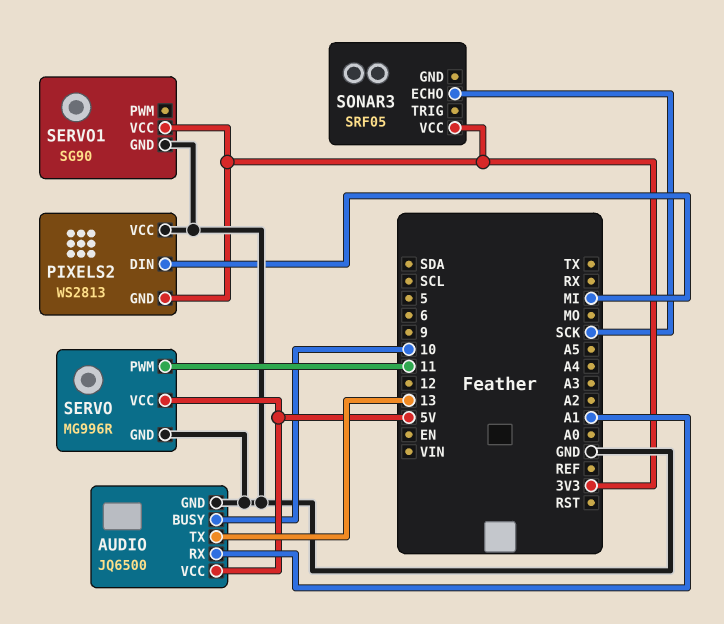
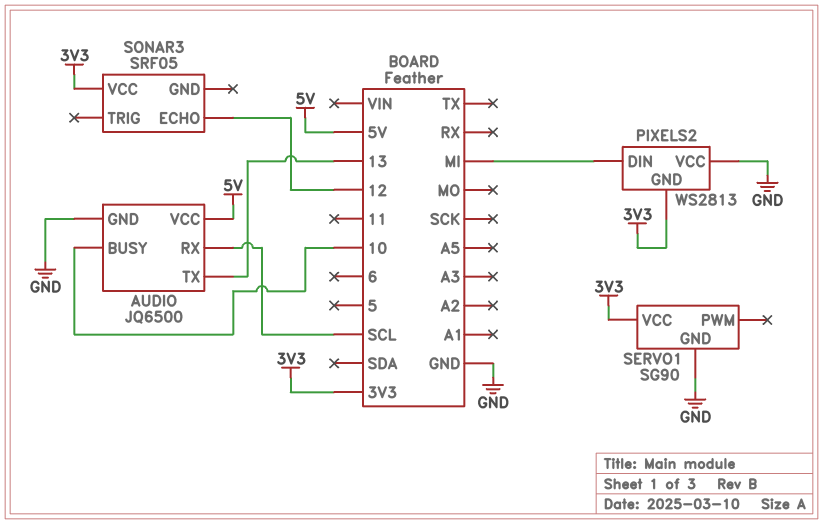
AUDIO pin RX: A1 -> SCL
SERVO: MG996R -> none
SERVO pin GND: GND -> none
SERVO pin PWM: 11 -> none
SERVO pin VCC: 5V -> none
SONAR3 pin ECHO: SCK -> 12

